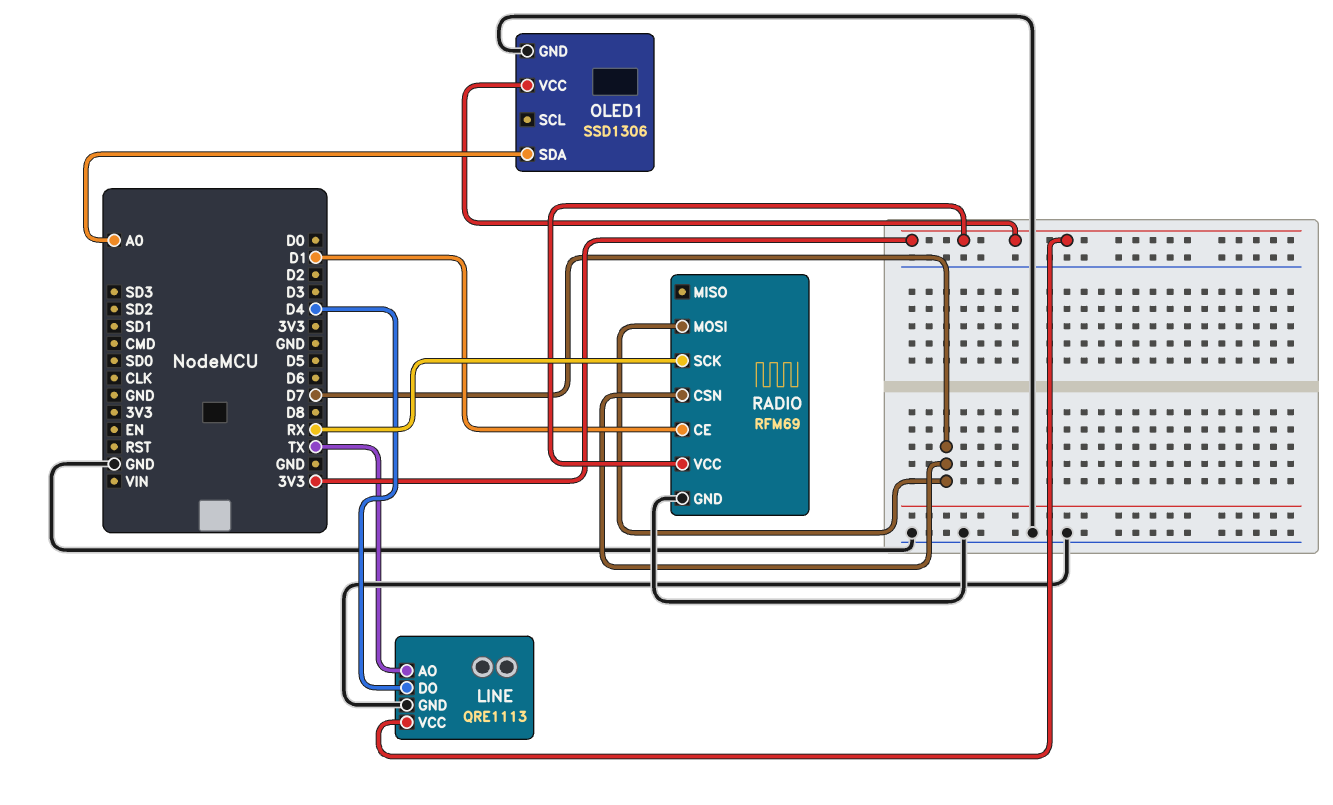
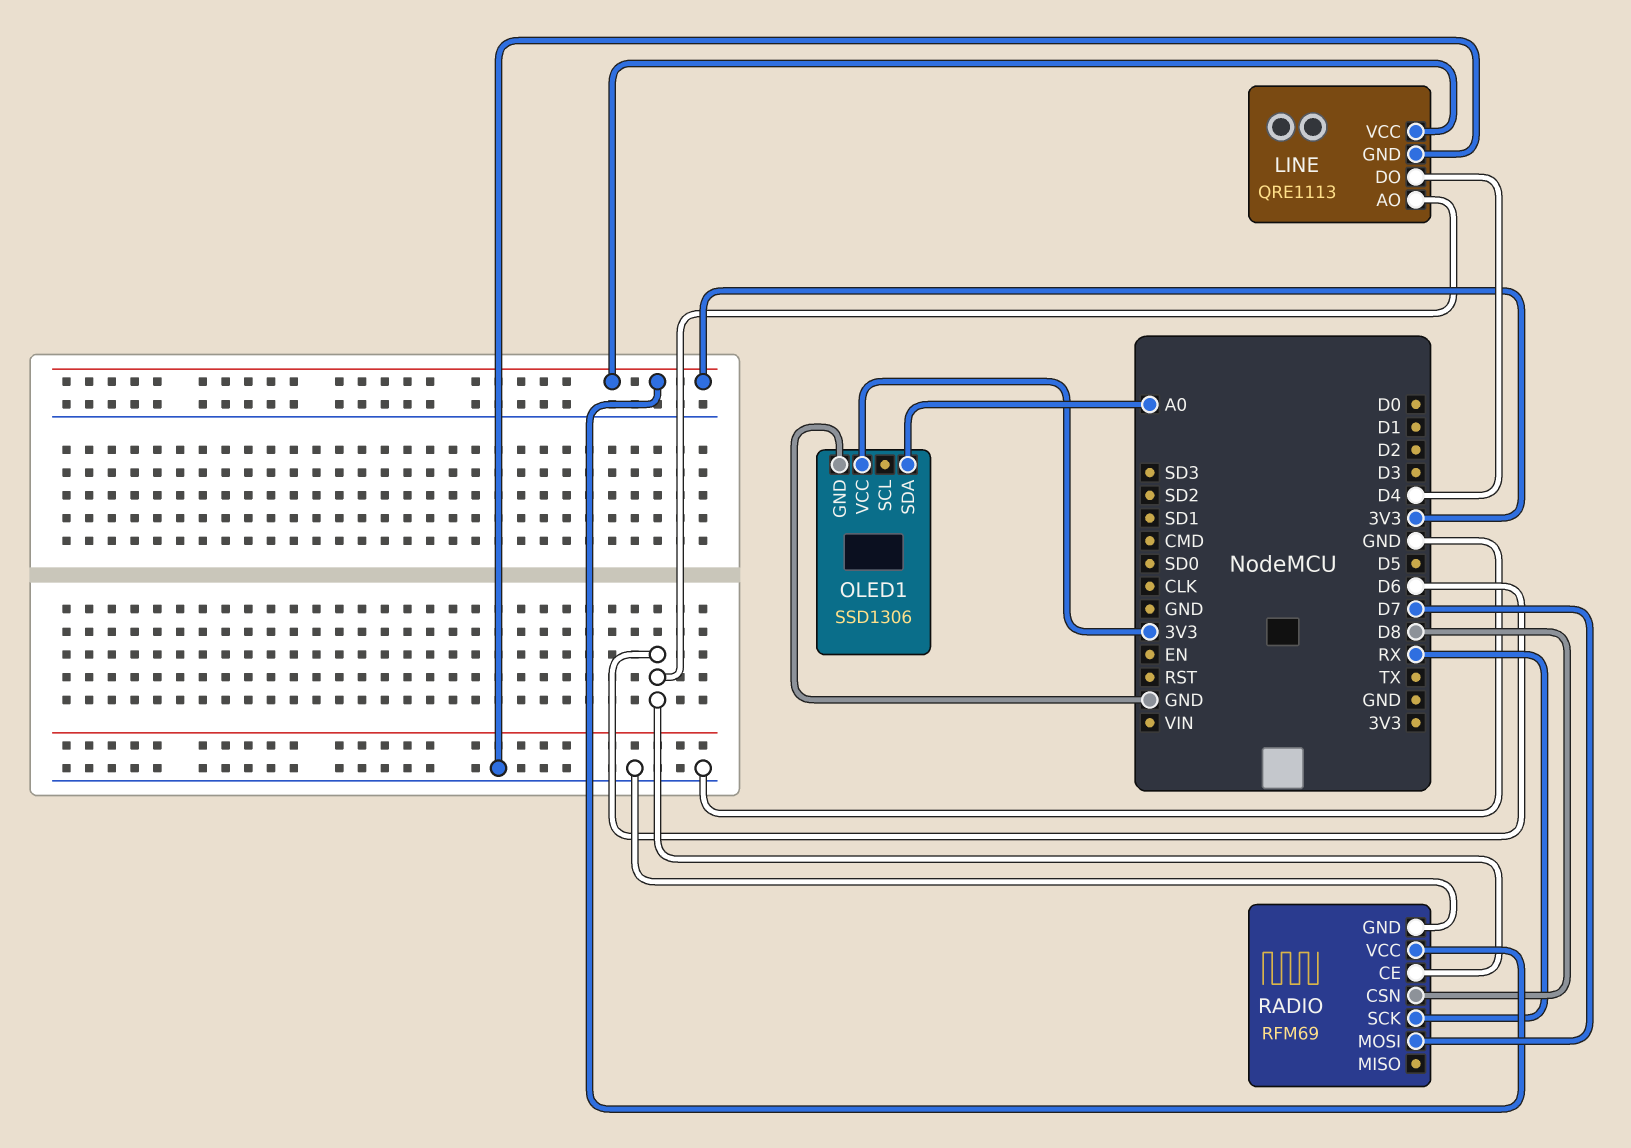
LINE pin AO: TX -> D6
RADIO pin CE: D1 -> D6
RADIO pin CSN: D7 -> D8

